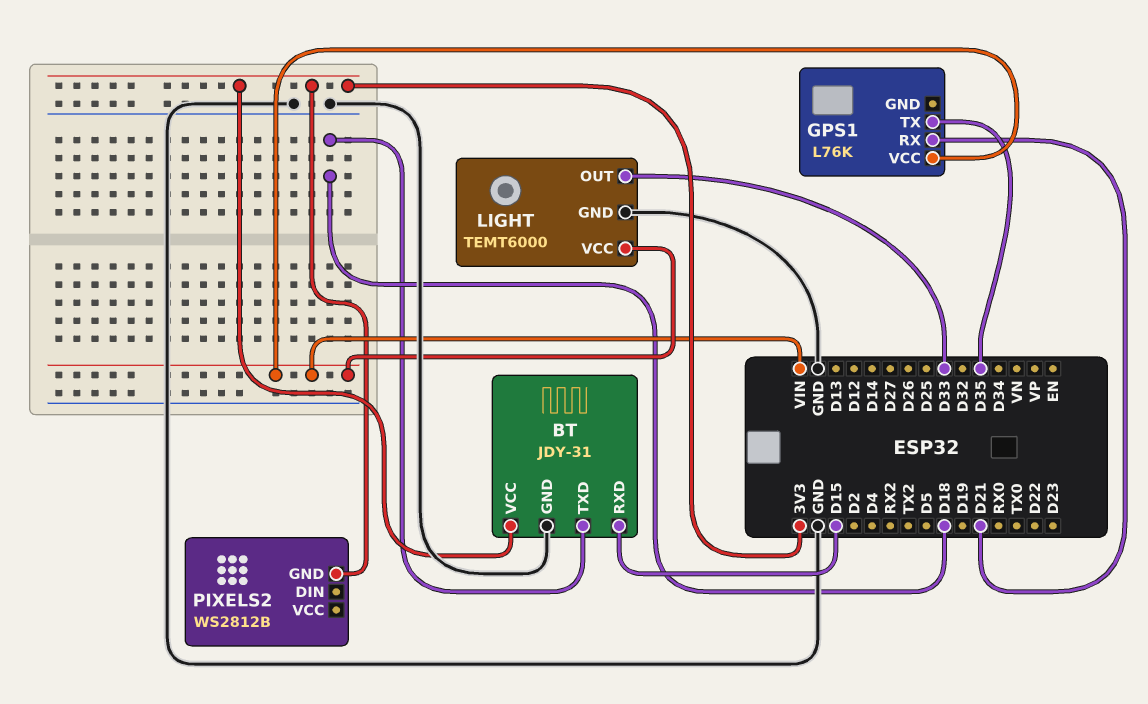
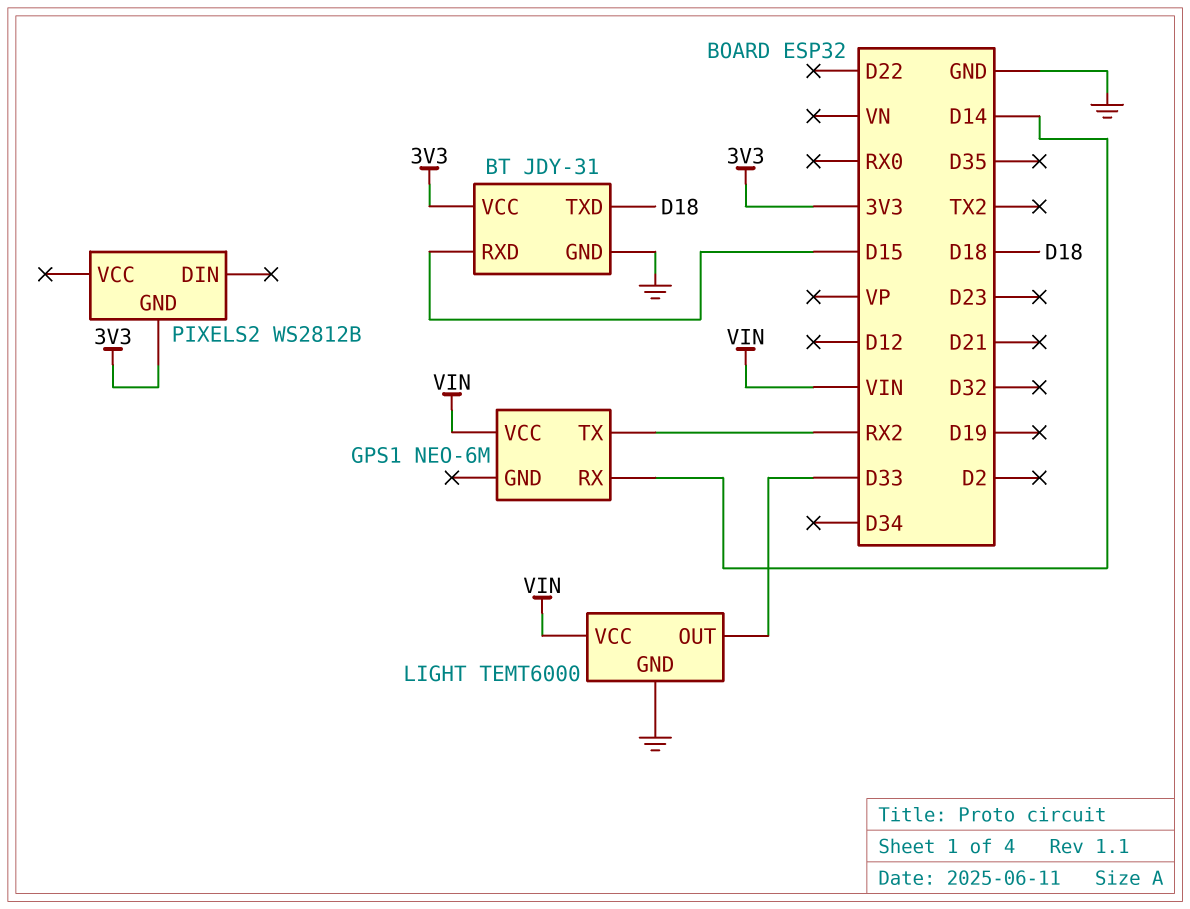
GPS1: L76K -> NEO-6M
GPS1 pin RX: D21 -> D14
GPS1 pin TX: D35 -> RX2

